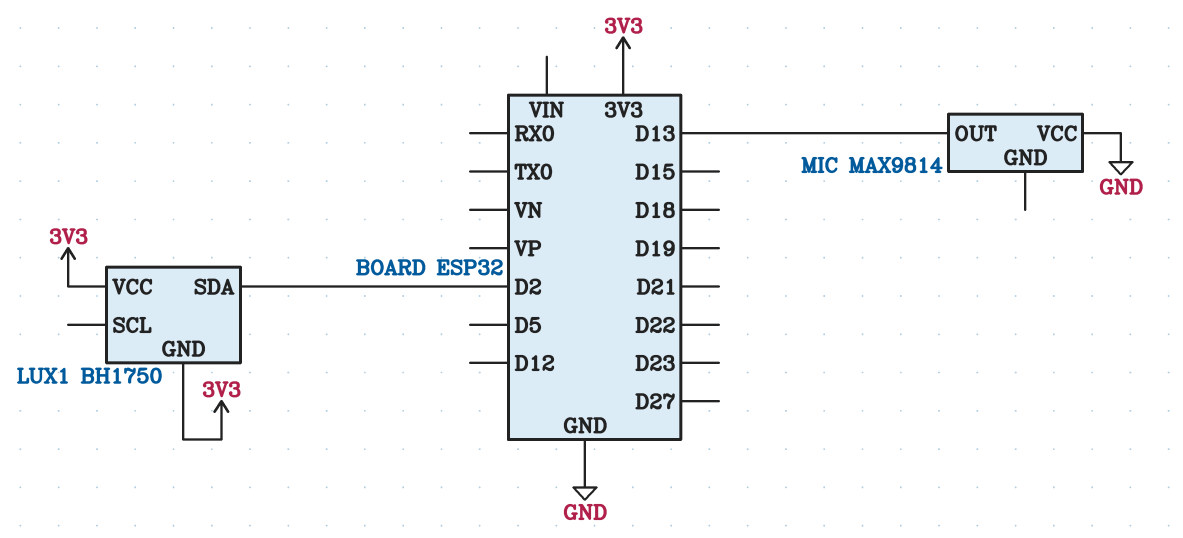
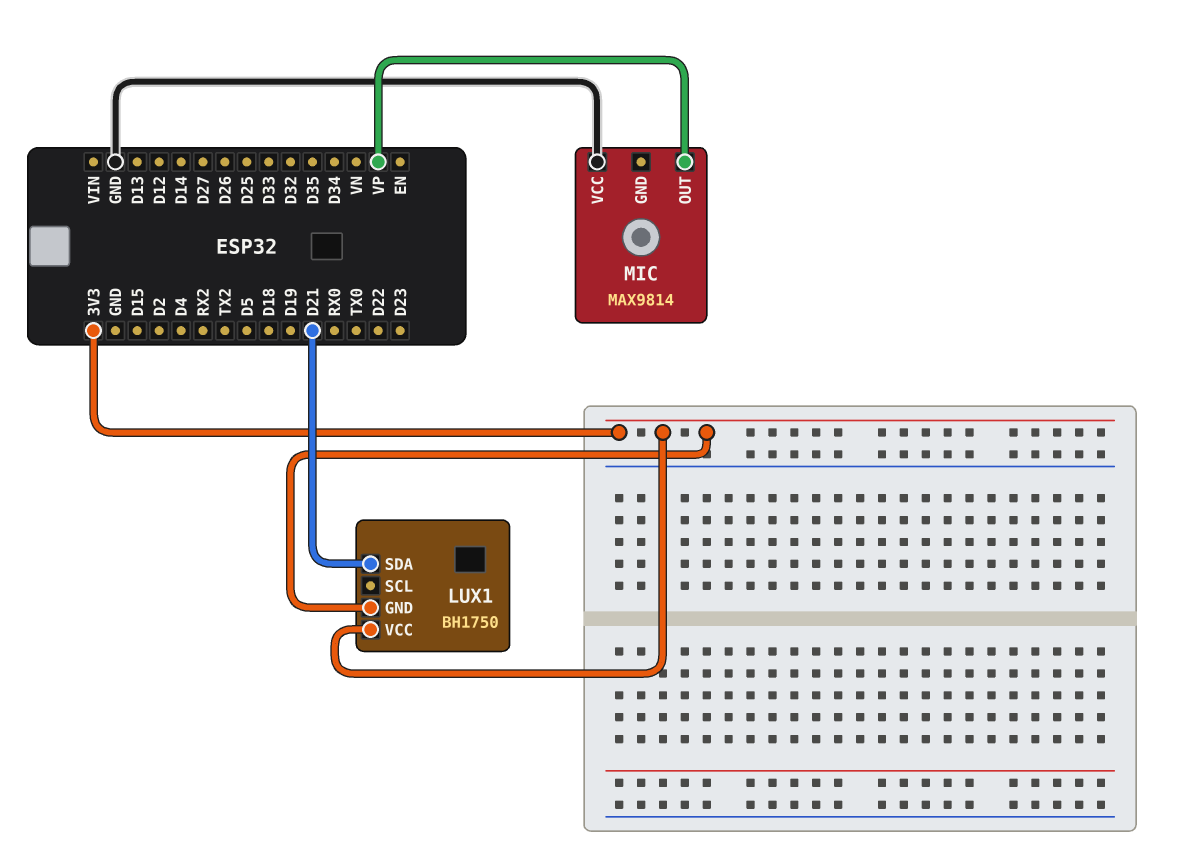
LUX1 pin SDA: D2 -> D21
MIC pin OUT: D13 -> VP

